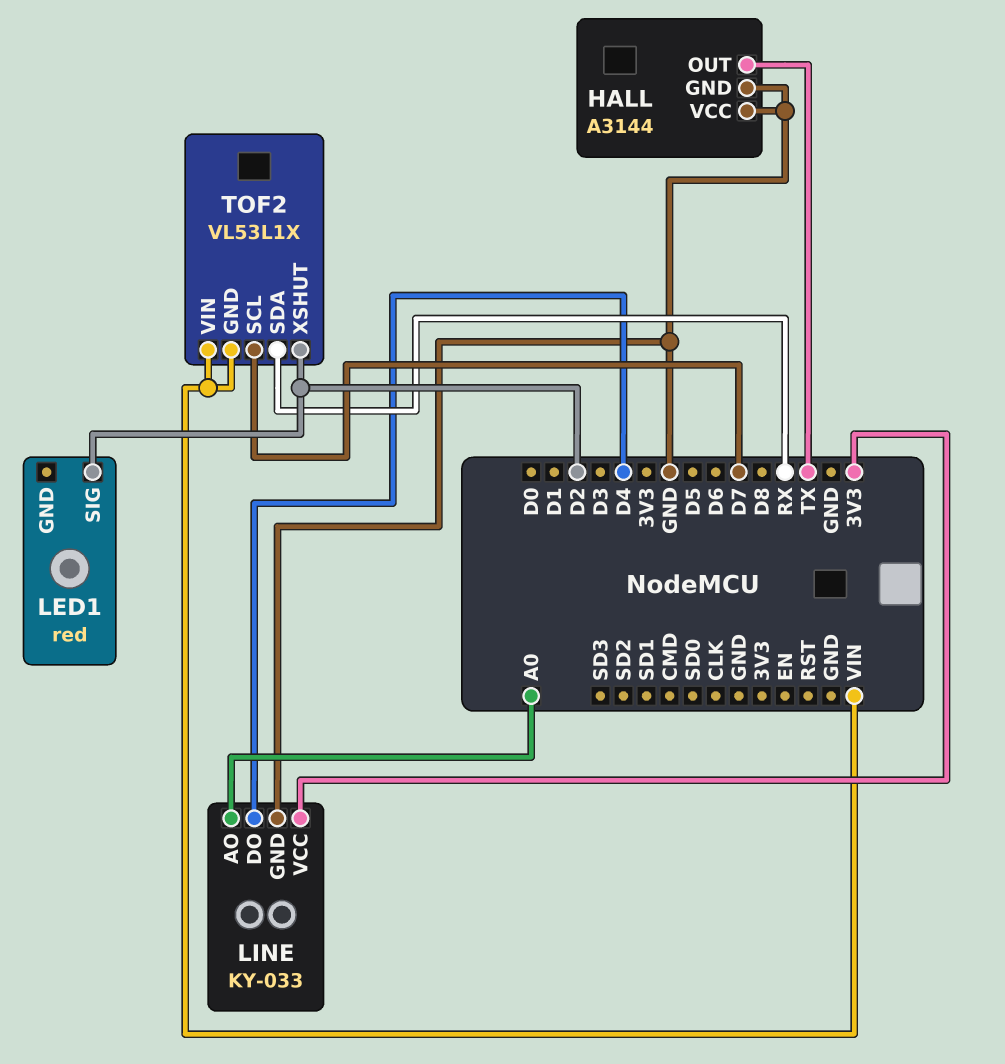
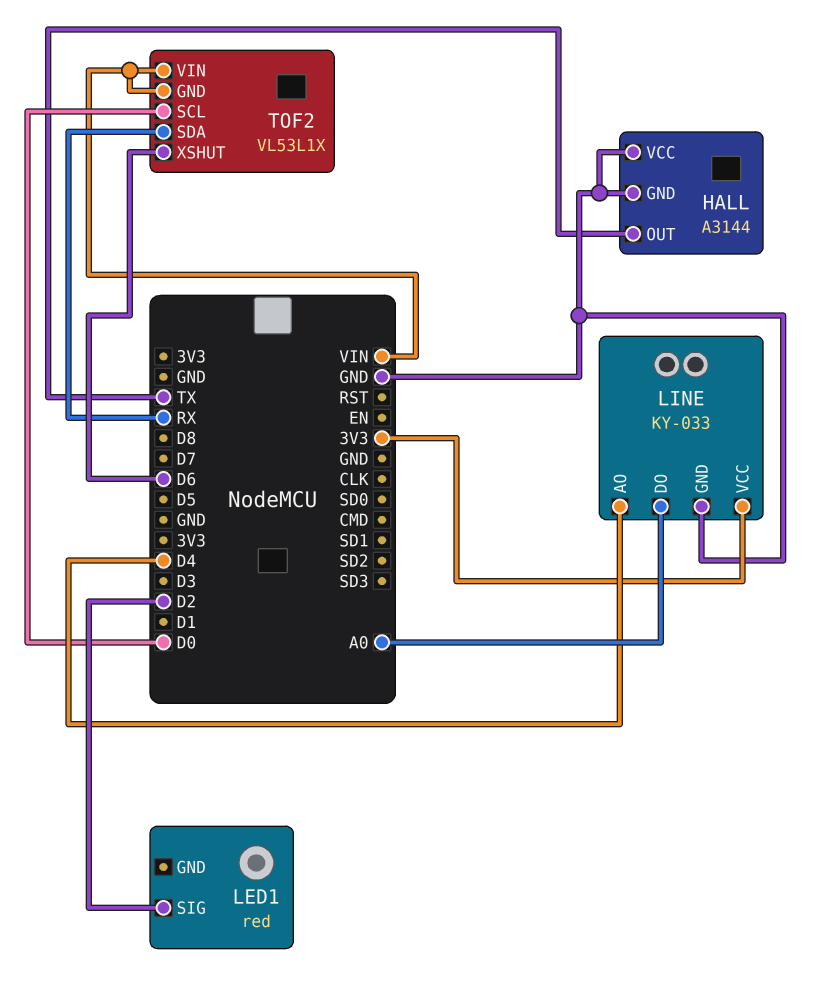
LINE pin AO: A0 -> D4
LINE pin DO: D4 -> A0
TOF2 pin SCL: D7 -> D0
TOF2 pin XSHUT: D2 -> D6

